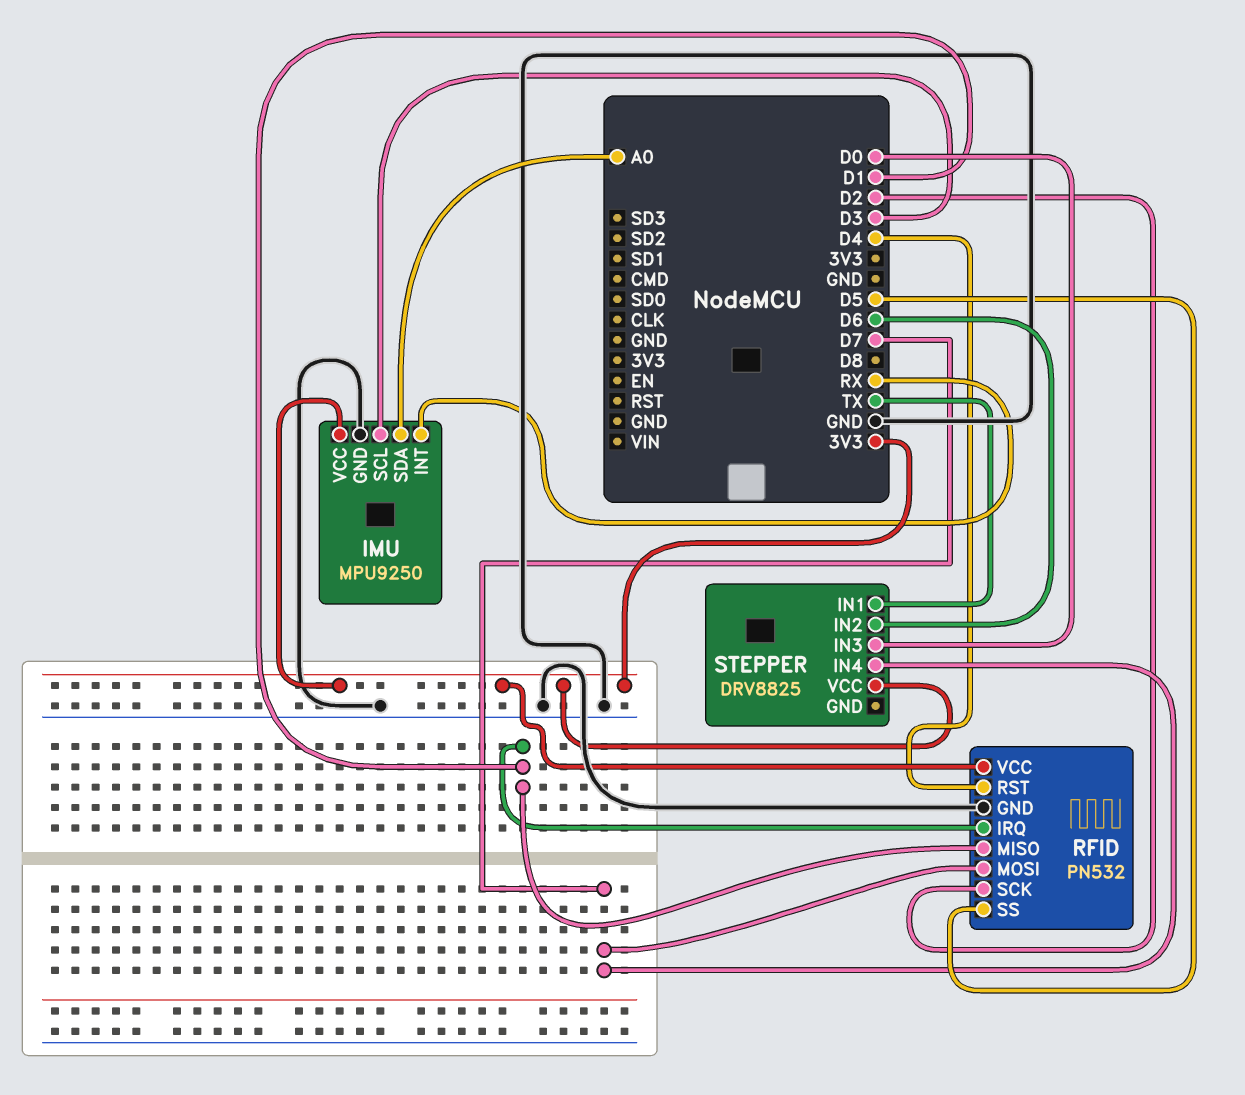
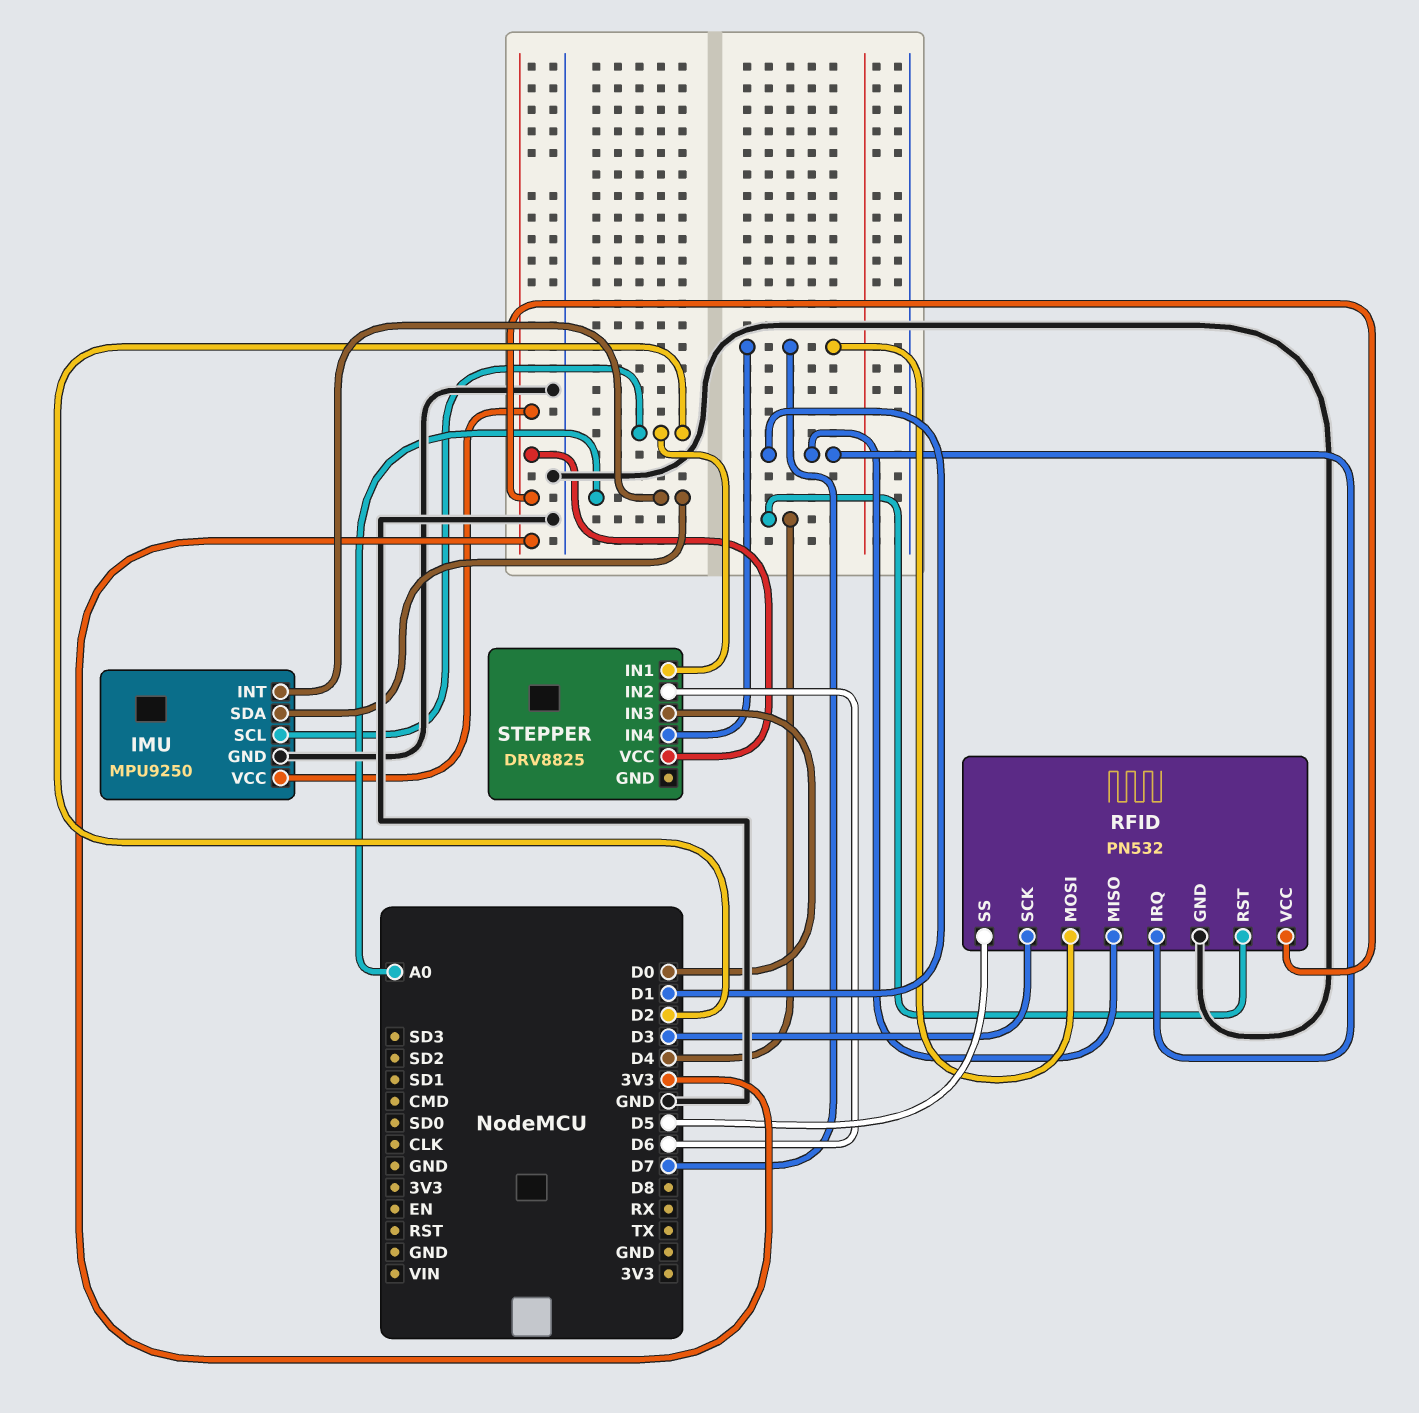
IMU pin INT: RX -> A0
IMU pin SCL: D3 -> D2
RFID pin SCK: D2 -> D3
STEPPER pin IN1: TX -> D2

